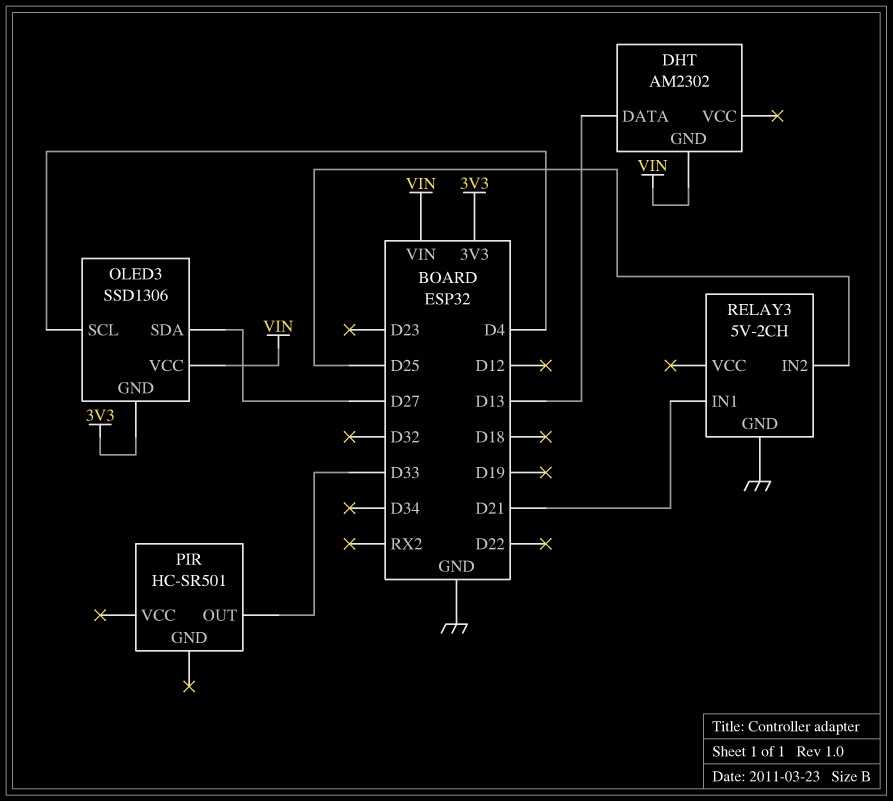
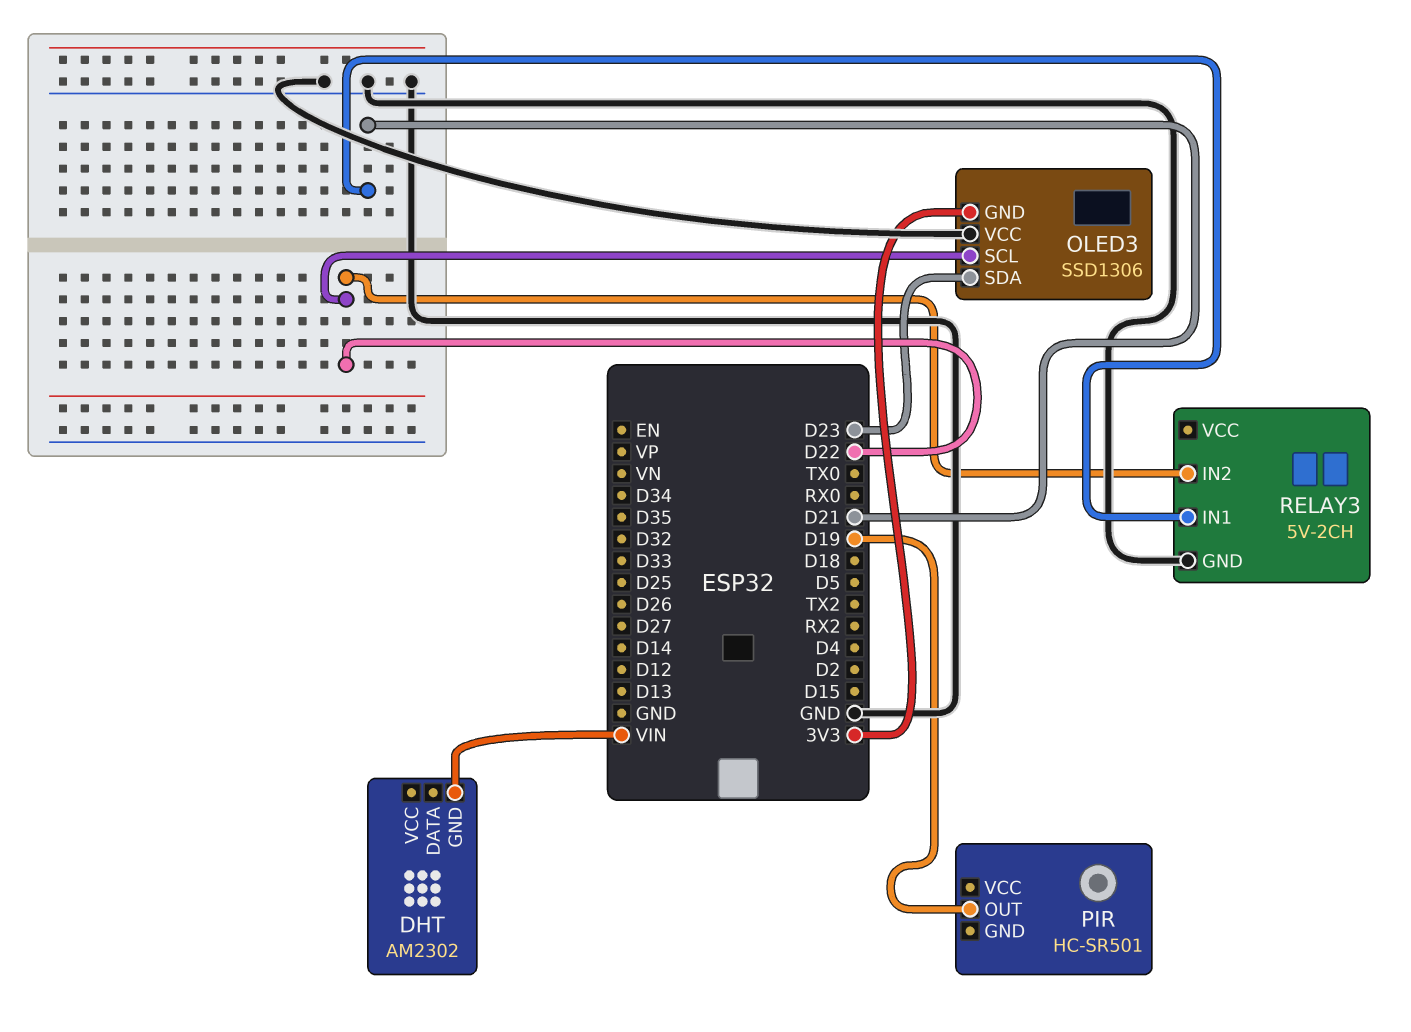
DHT pin DATA: D13 -> none
OLED3 pin SCL: D4 -> D22
OLED3 pin SDA: D27 -> D23
OLED3 pin VCC: VIN -> GND
PIR pin OUT: D33 -> D19
RELAY3 pin IN2: D25 -> D22

